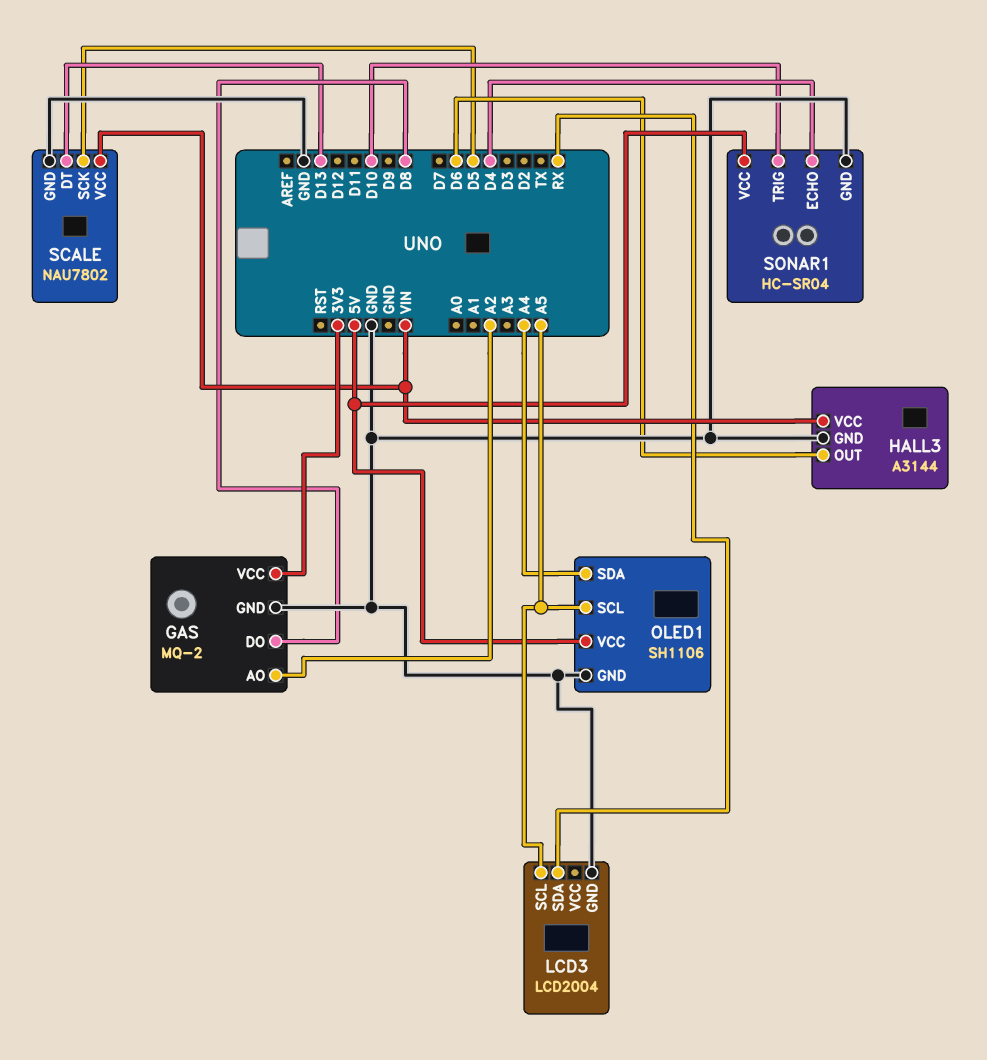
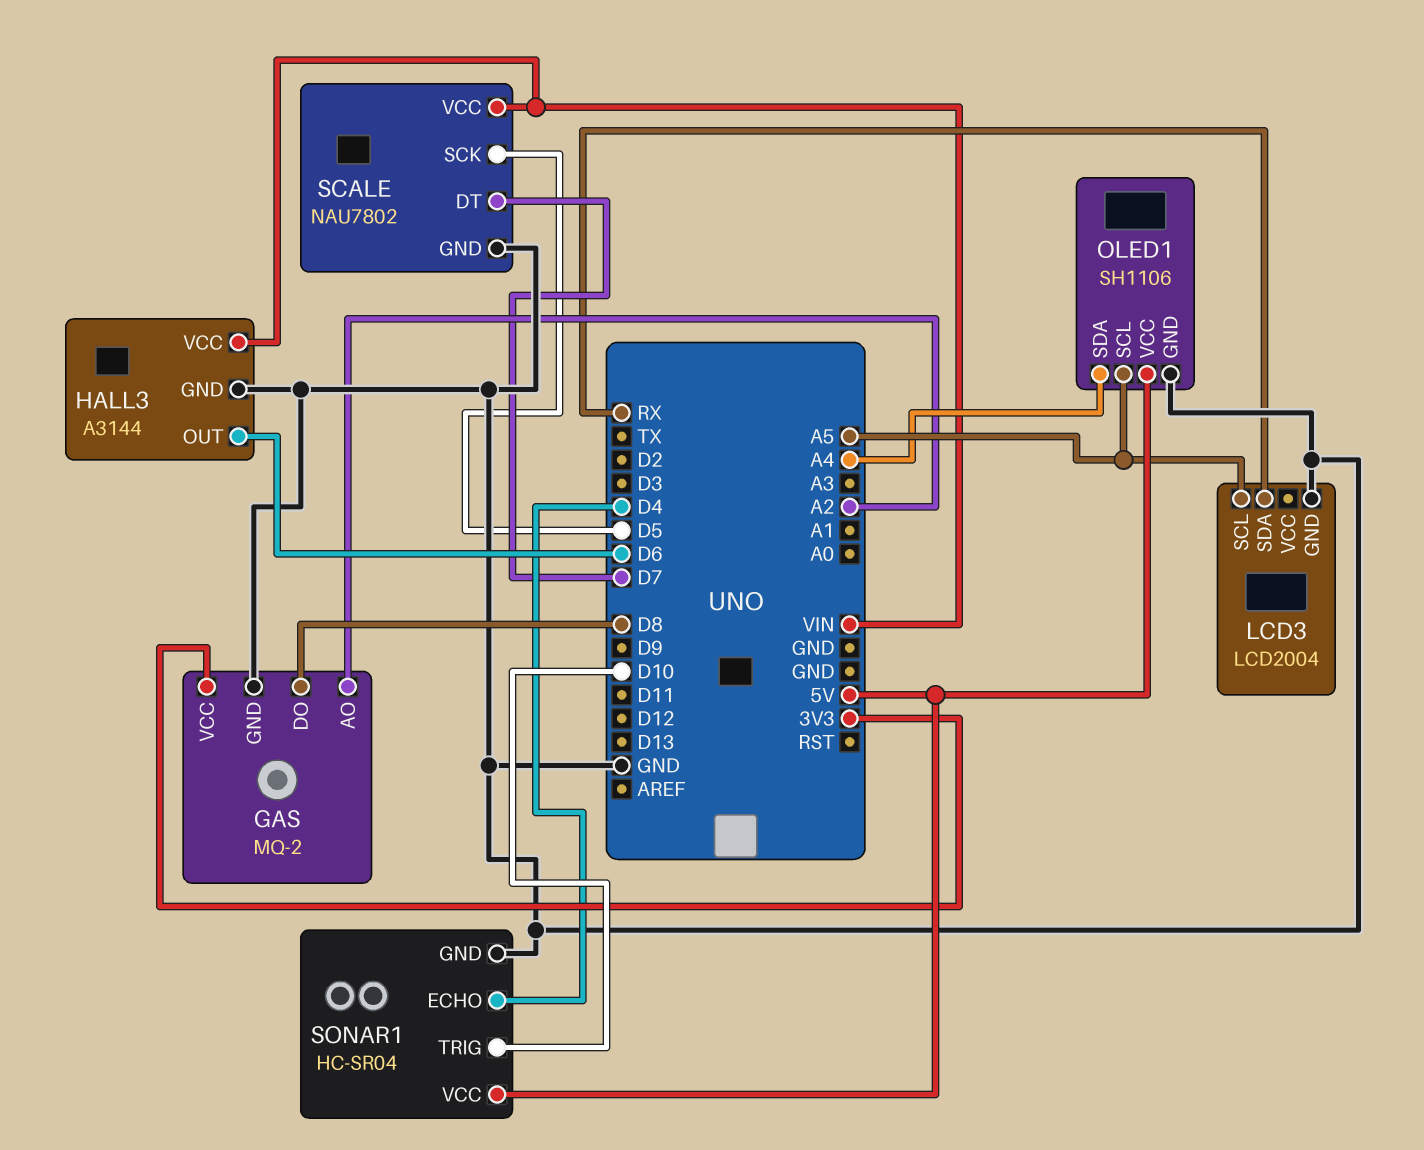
SCALE pin DT: D13 -> D7

